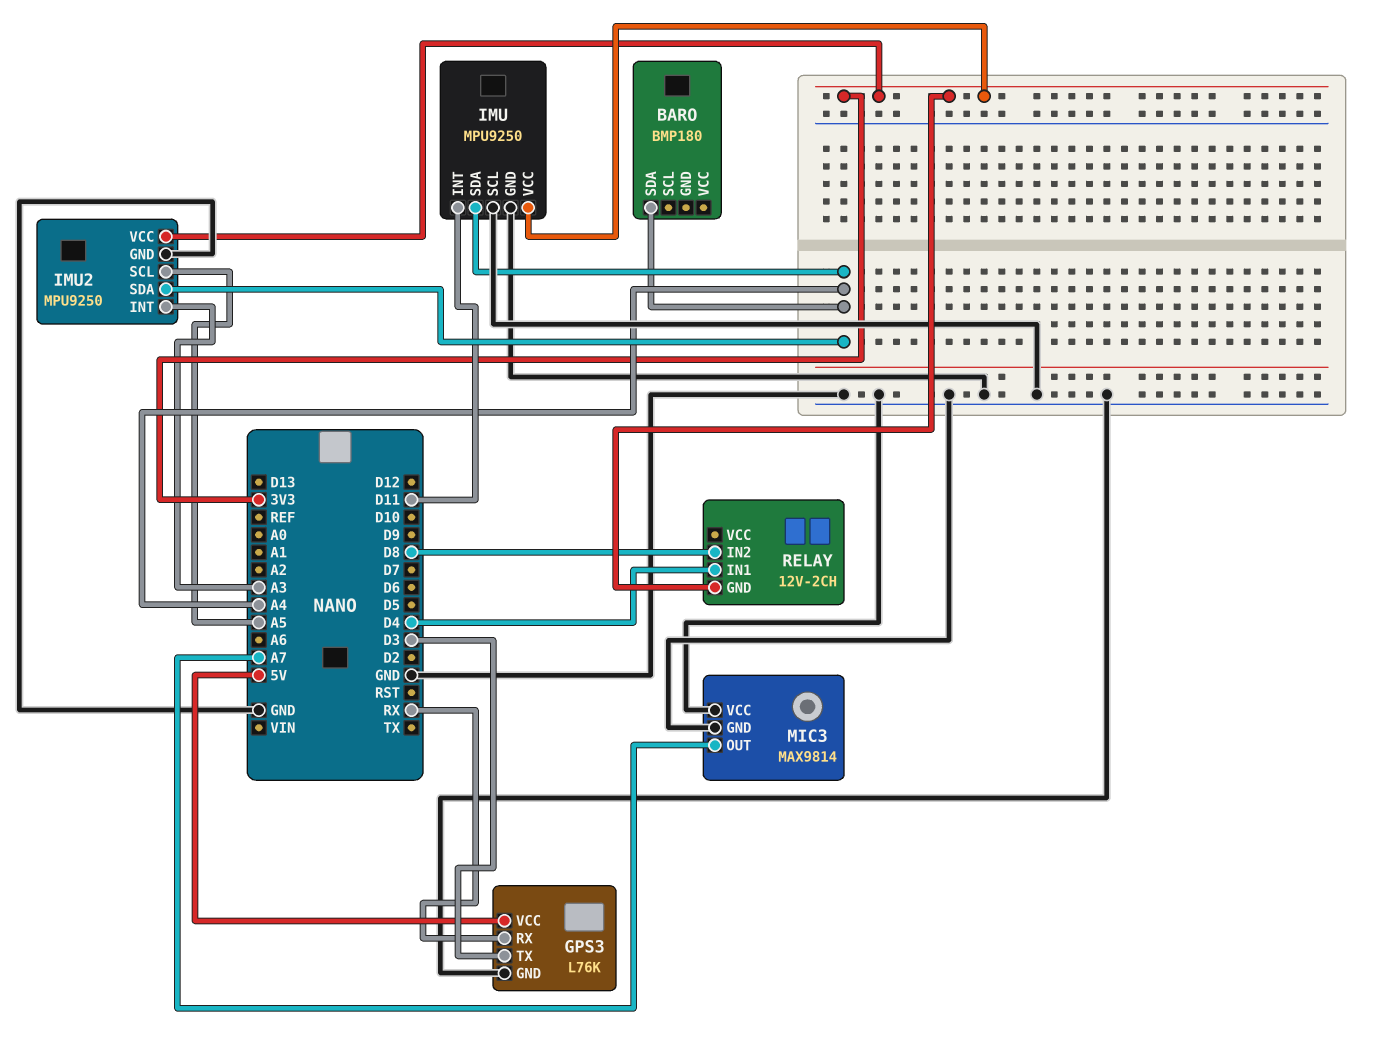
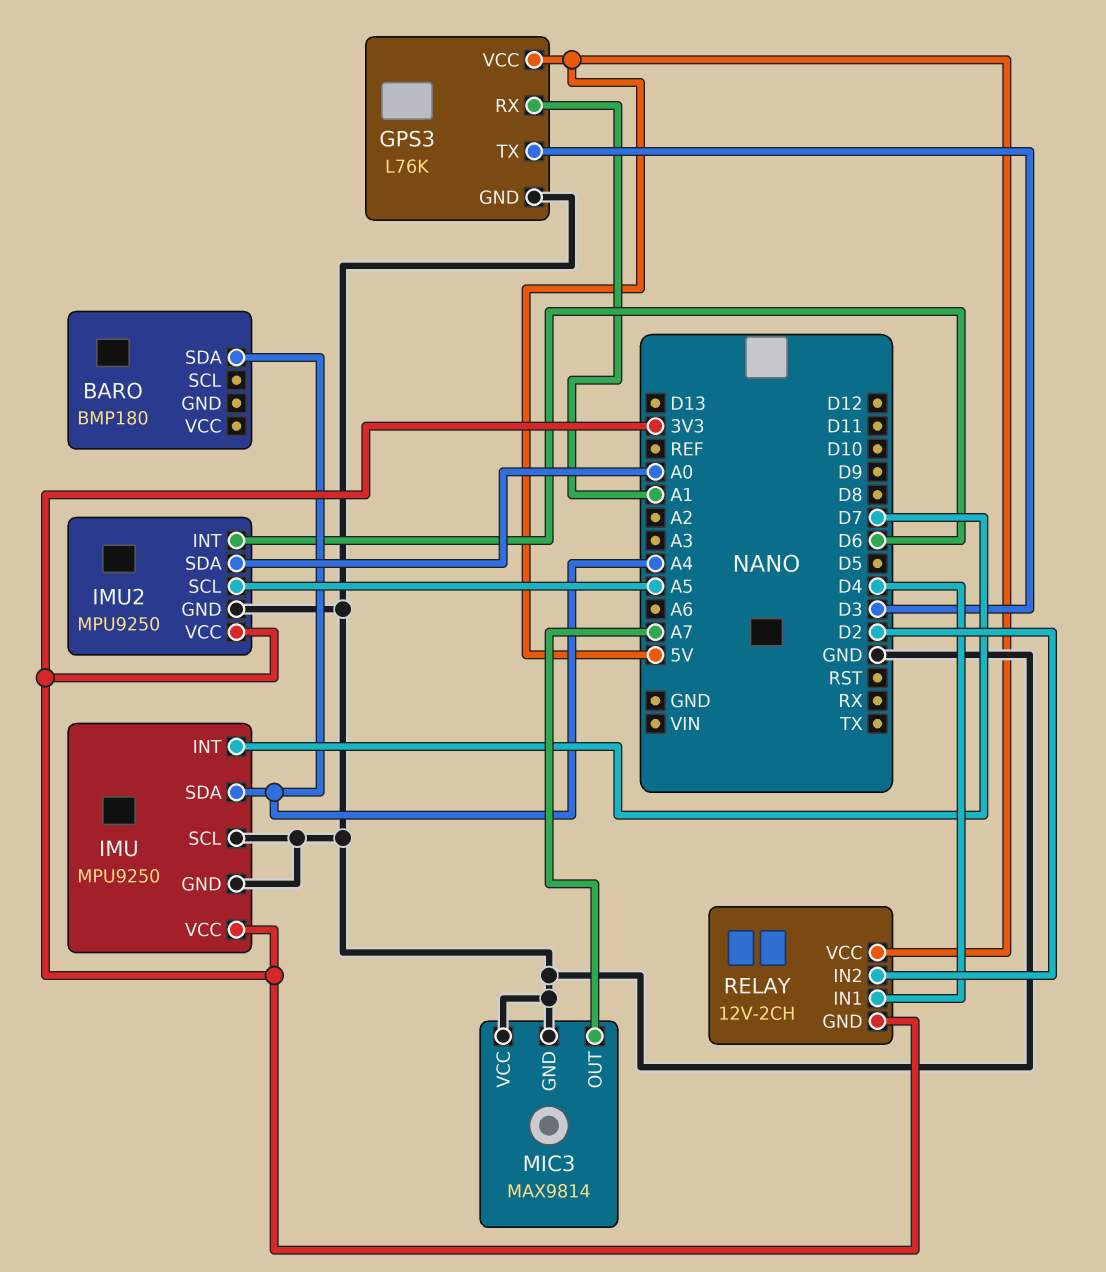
GPS3 pin RX: RX -> A1
IMU pin INT: D11 -> D7
IMU2 pin INT: A3 -> D6
IMU2 pin SDA: A4 -> A0
RELAY pin IN2: D8 -> D2
RELAY pin VCC: none -> 5V

